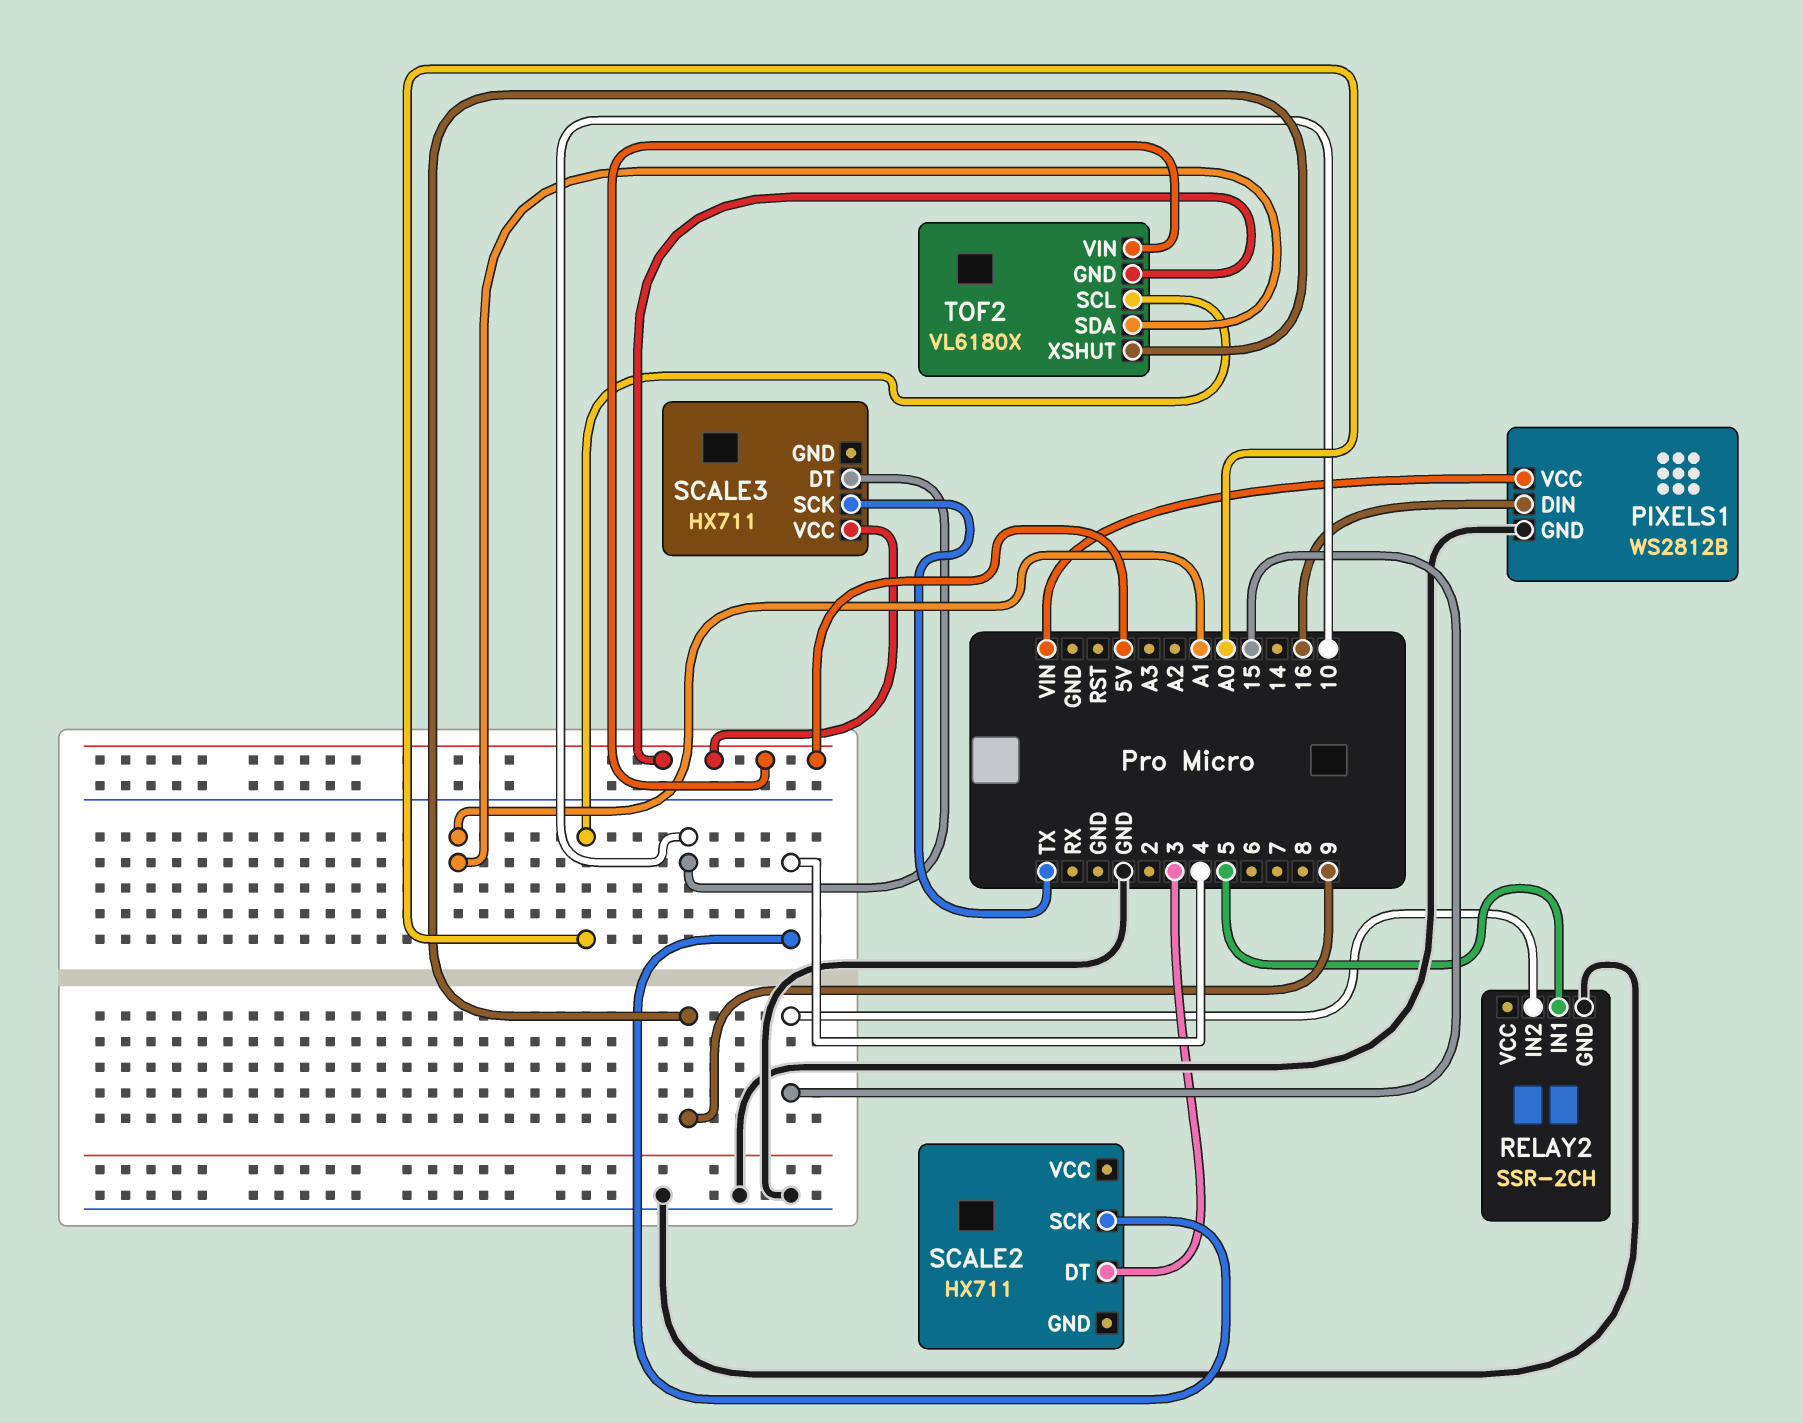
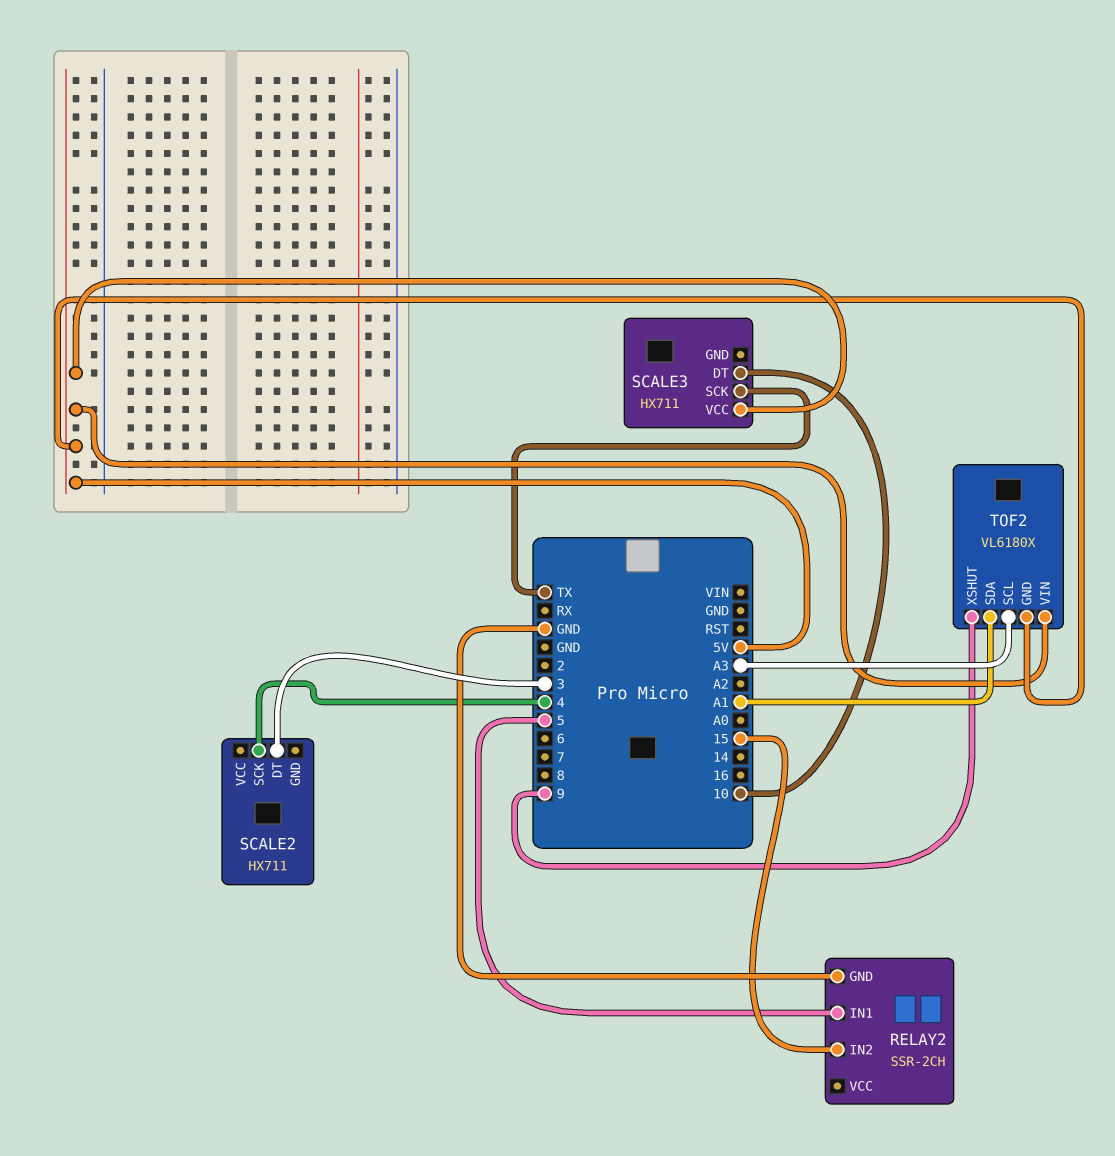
PIXELS1: WS2812B -> none
PIXELS1 pin DIN: 16 -> none
PIXELS1 pin GND: GND -> none
PIXELS1 pin VCC: VIN -> none
TOF2 pin SCL: A0 -> A3

